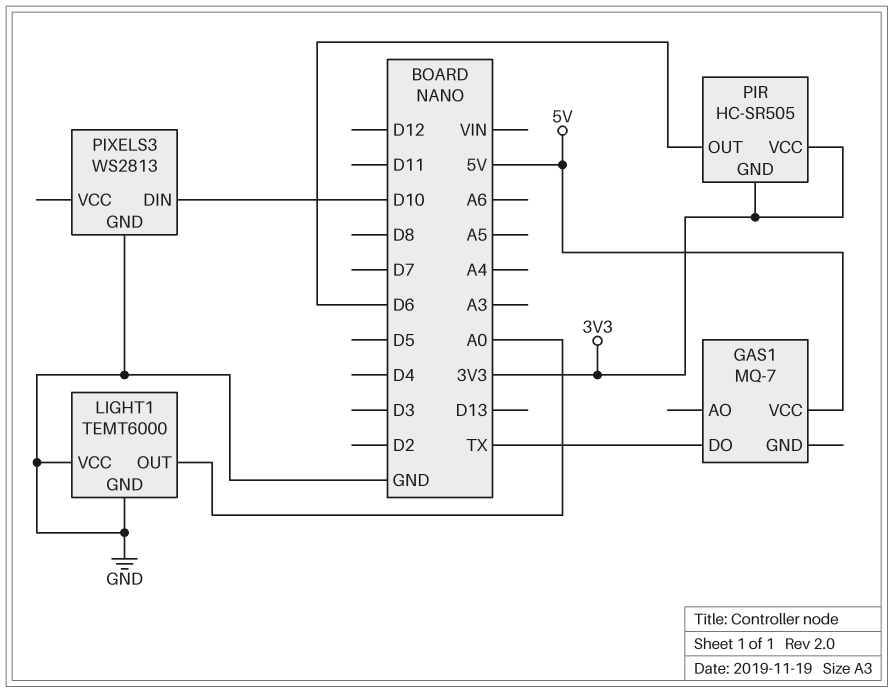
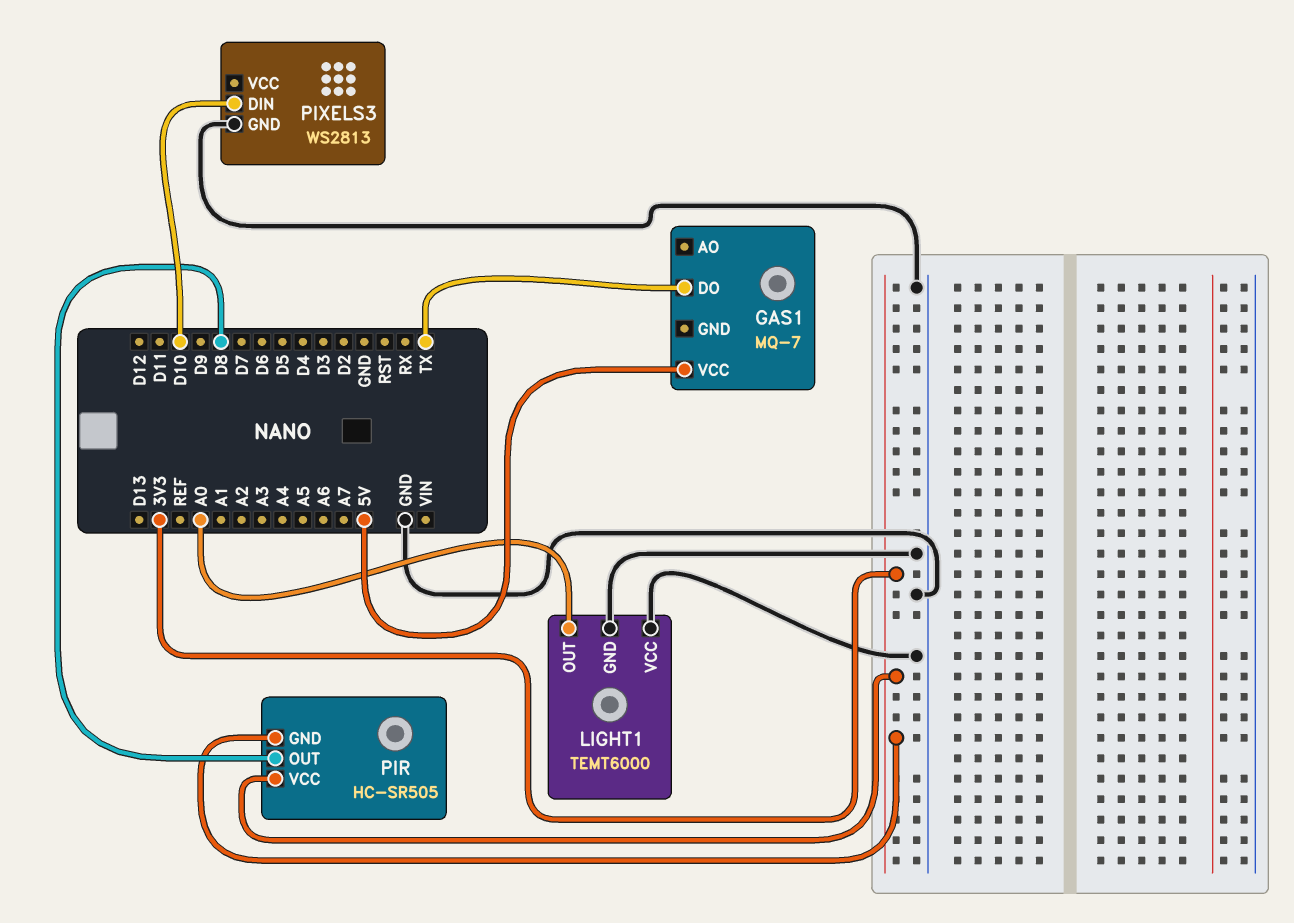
PIR pin OUT: D6 -> D8

